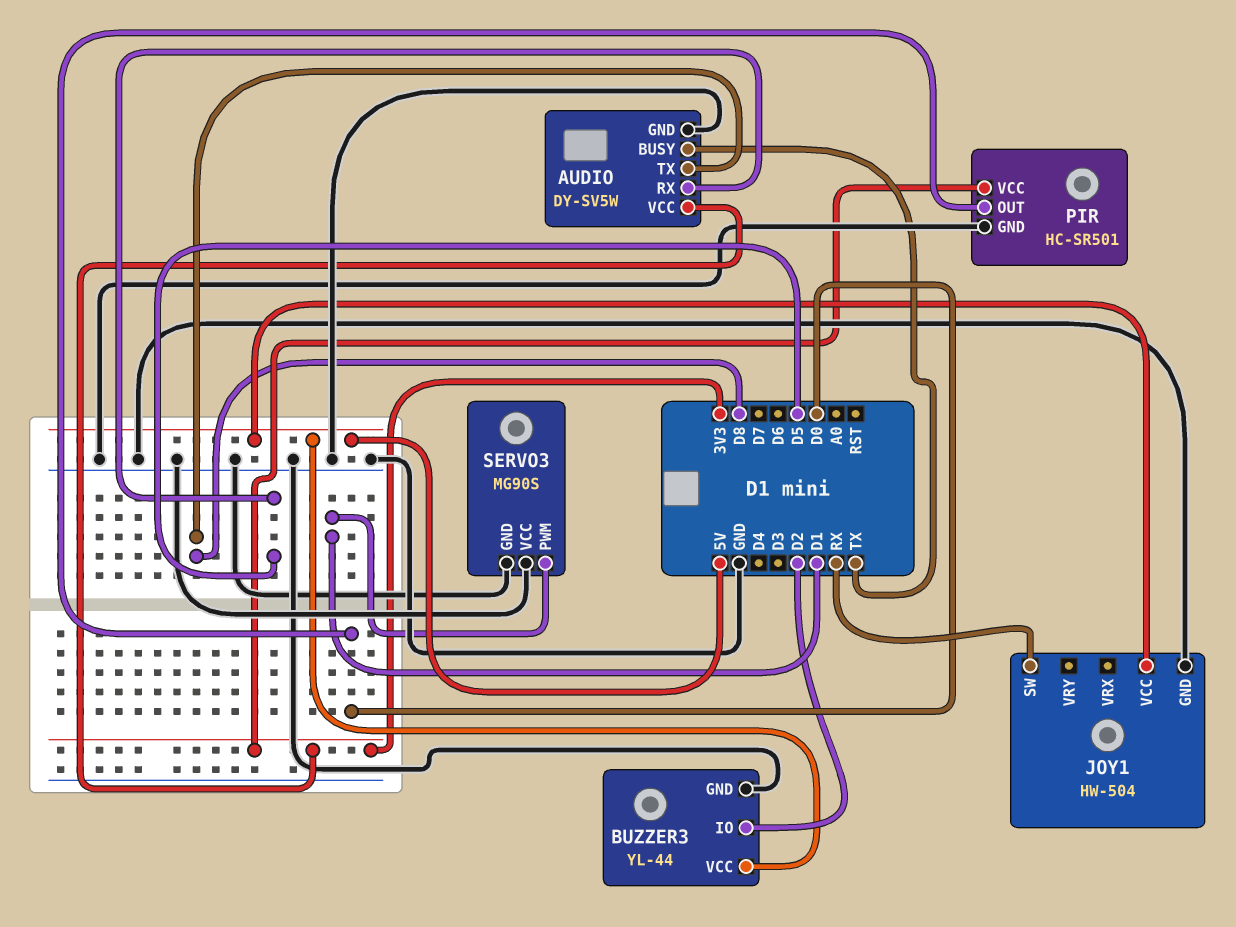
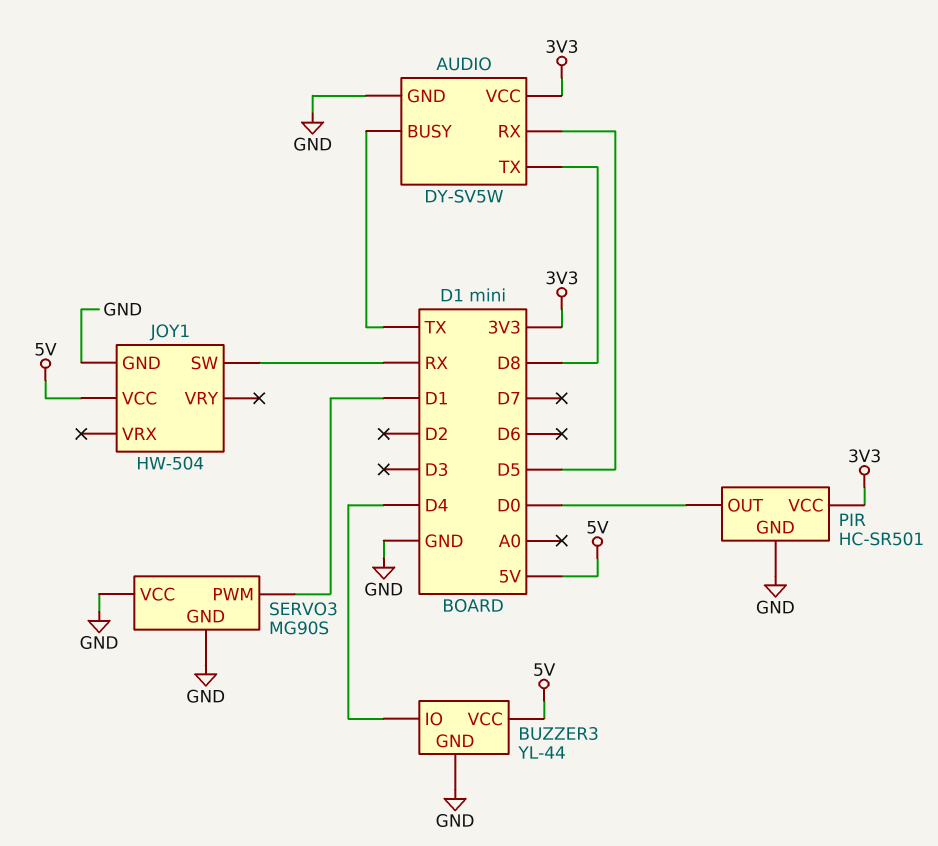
BUZZER3 pin IO: D2 -> D4

